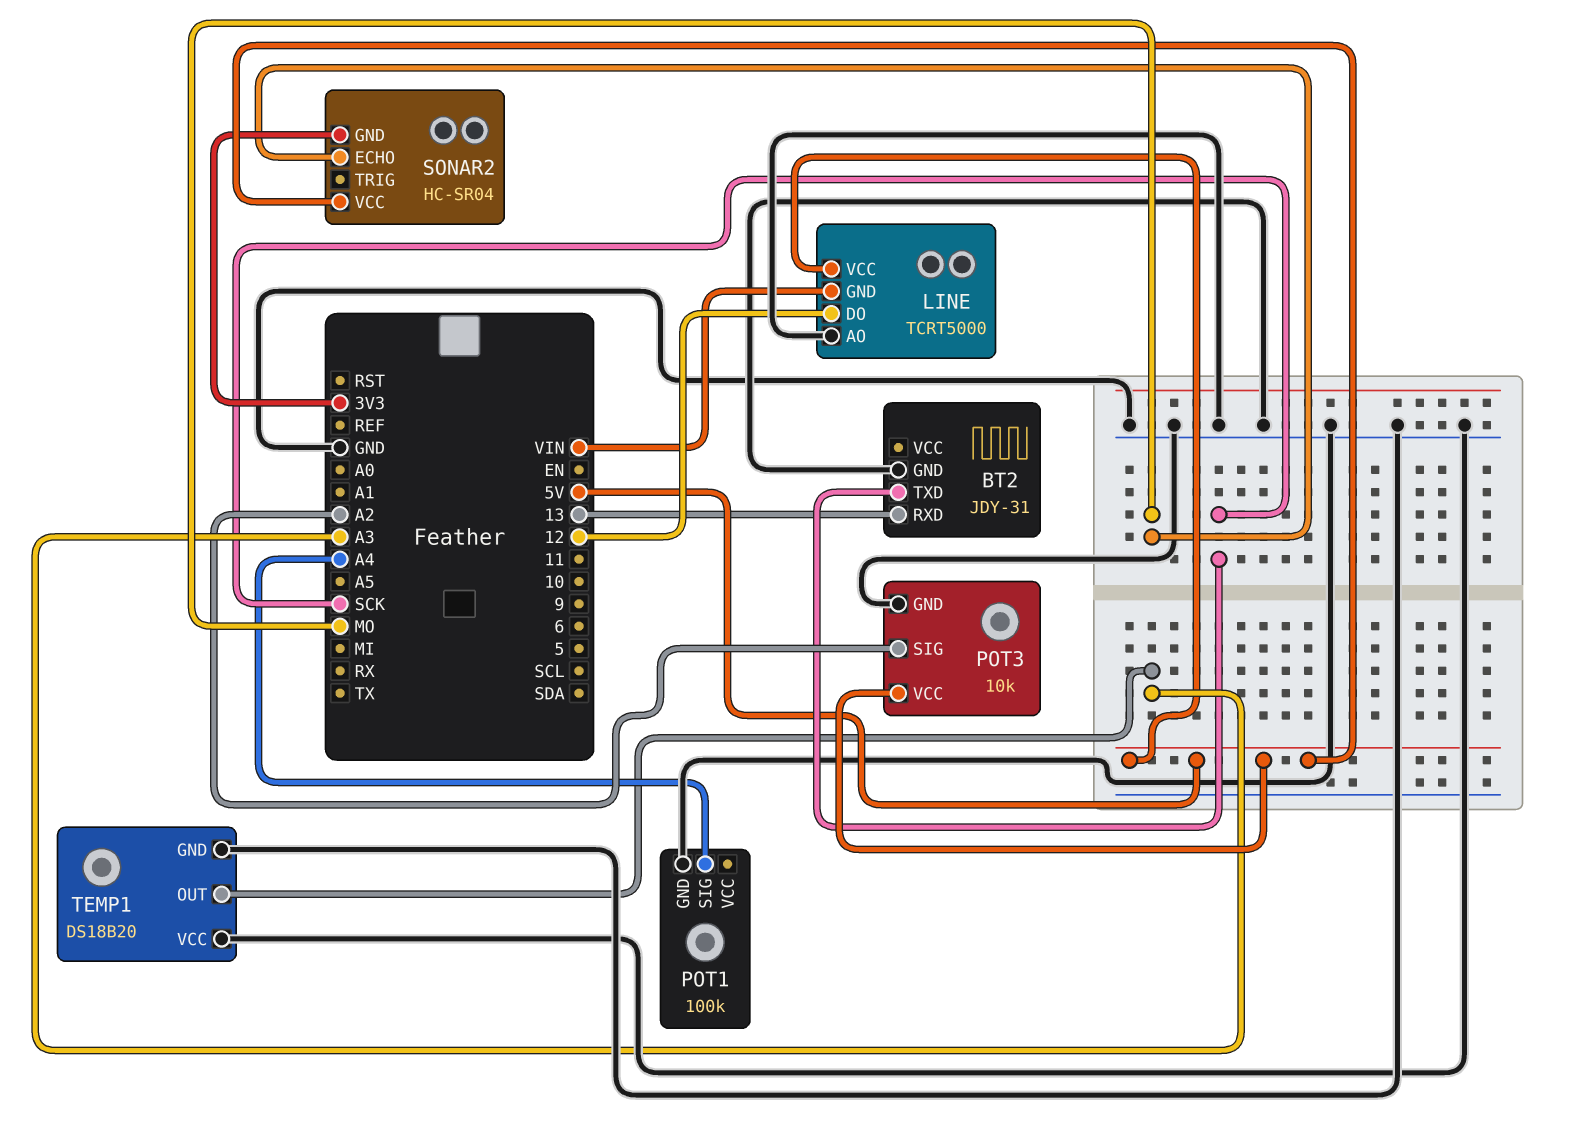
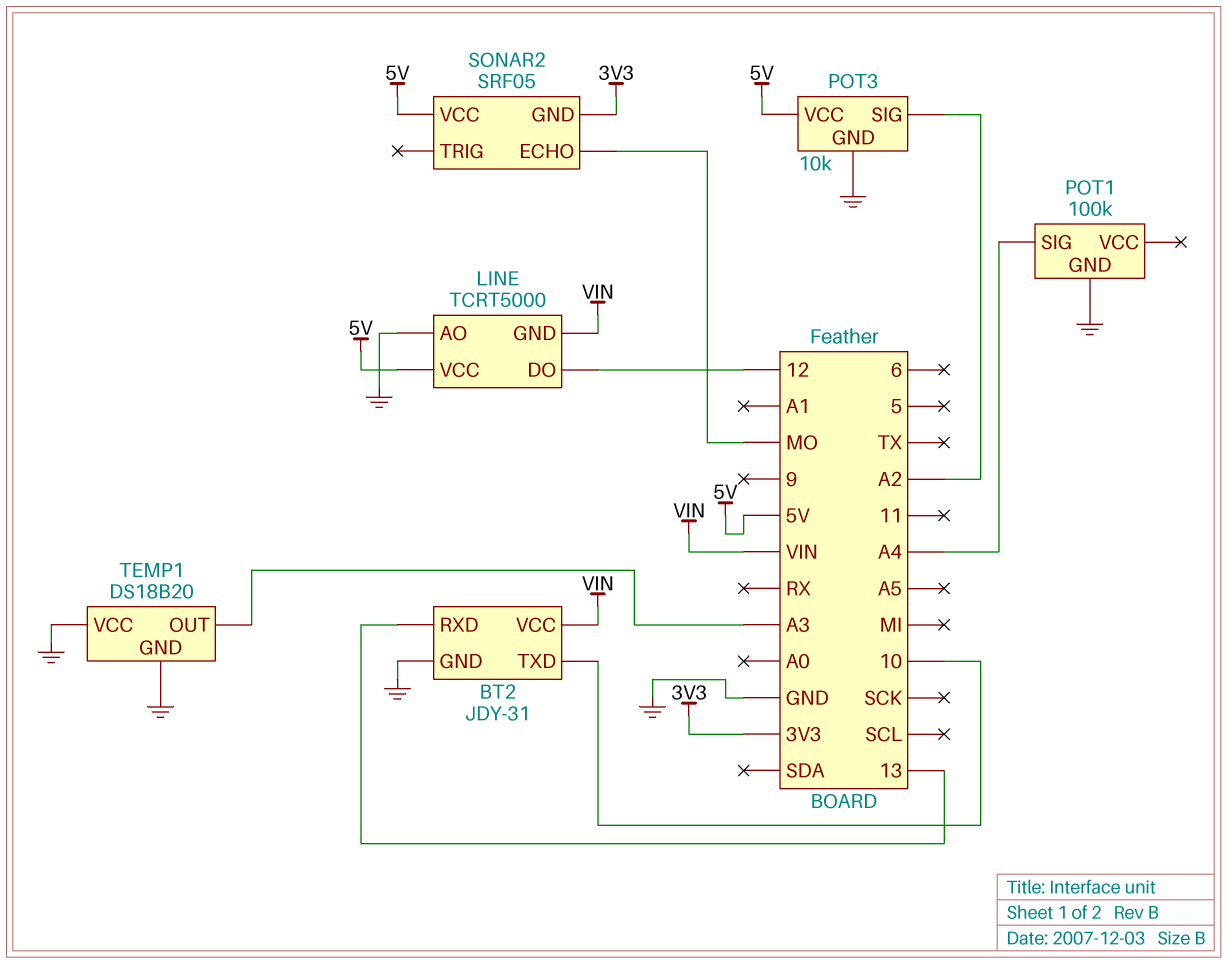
BT2 pin TXD: SCK -> 10
BT2 pin VCC: none -> VIN
SONAR2: HC-SR04 -> SRF05

